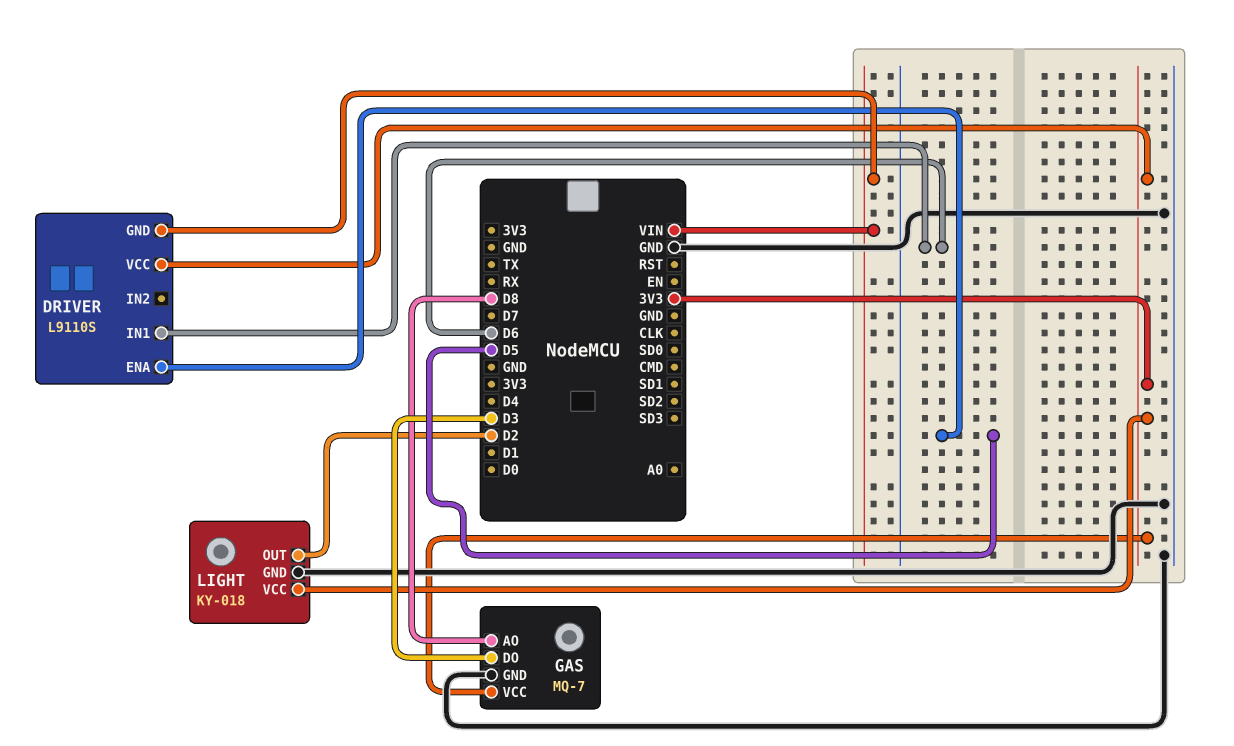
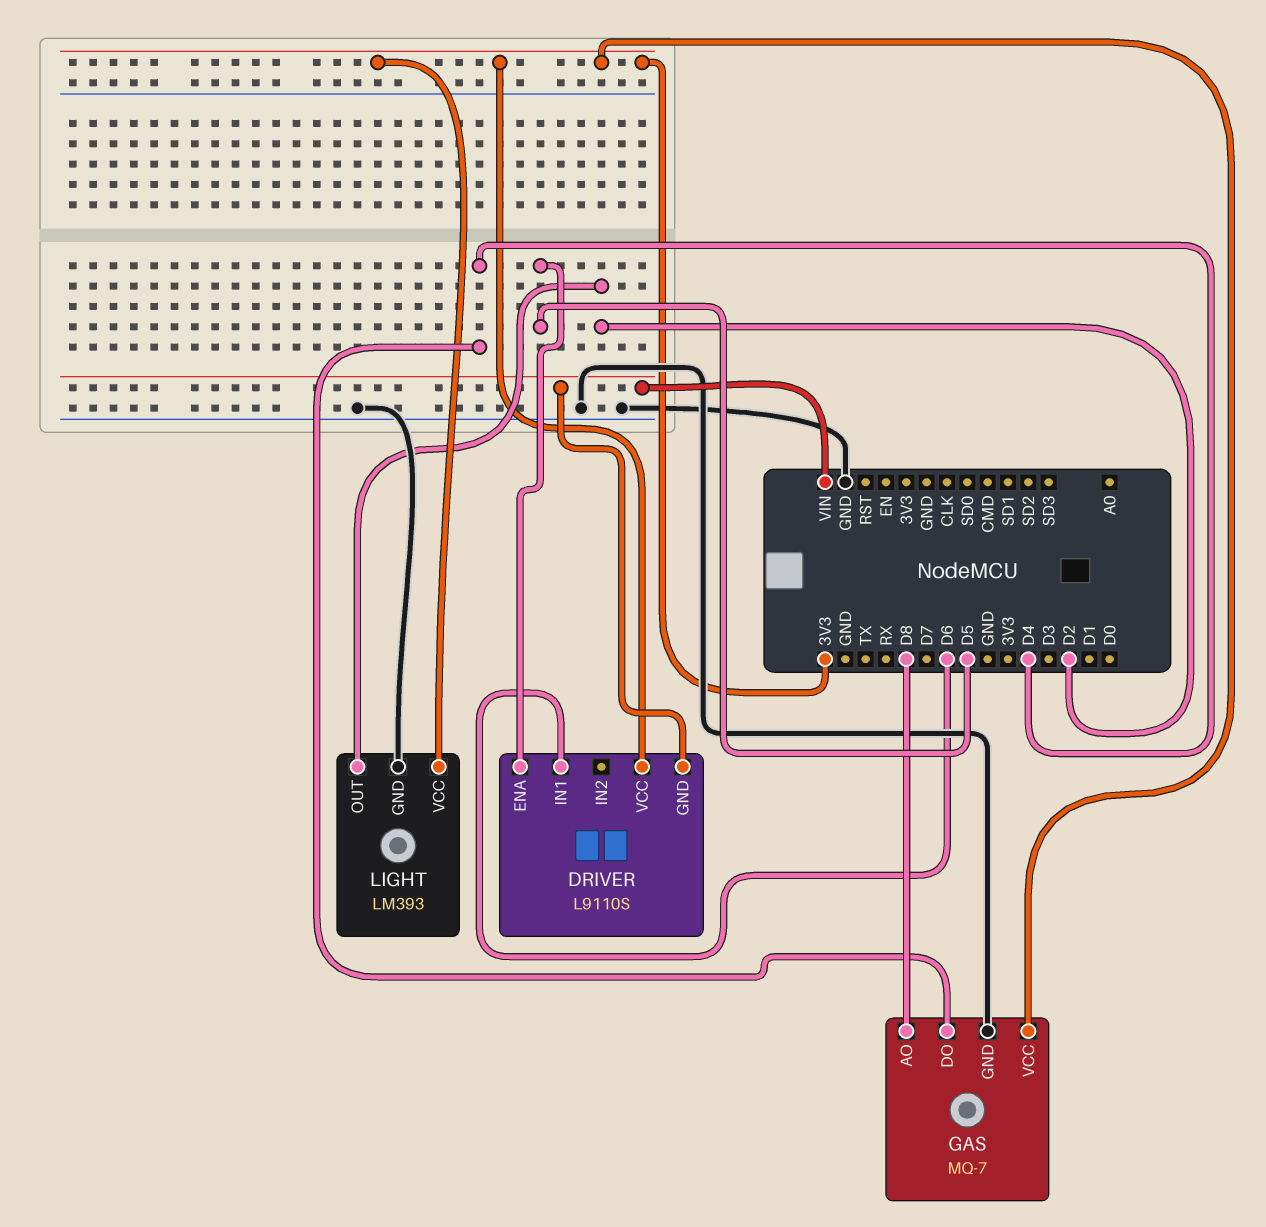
GAS pin DO: D3 -> D4
LIGHT: KY-018 -> LM393

